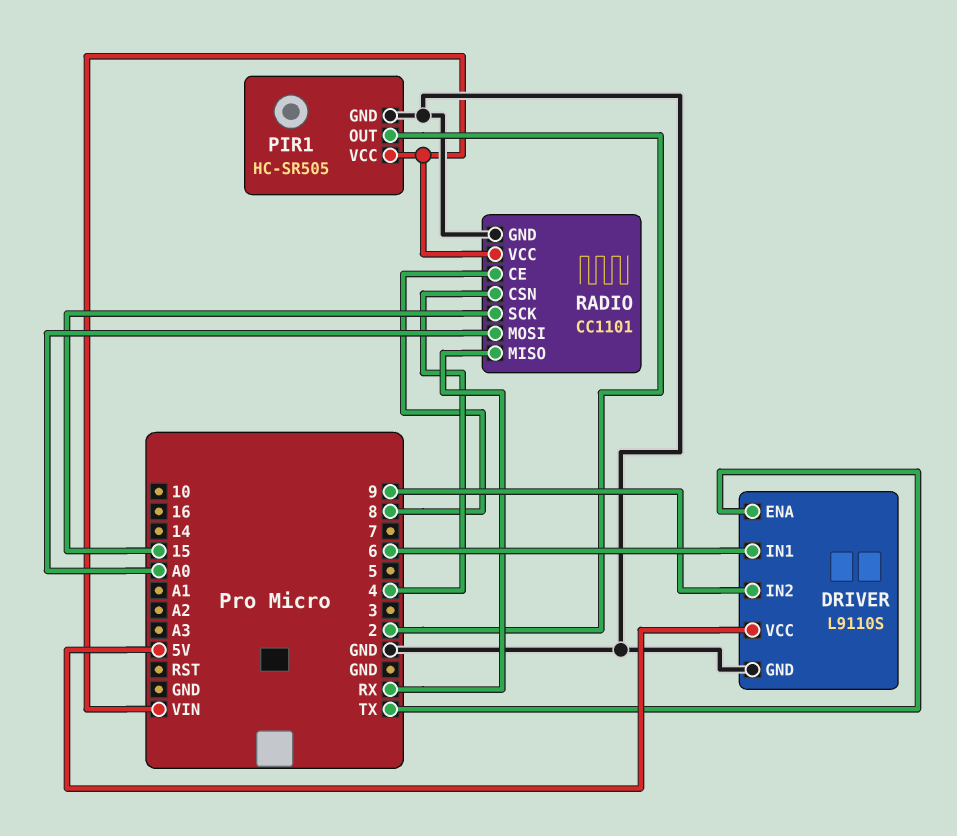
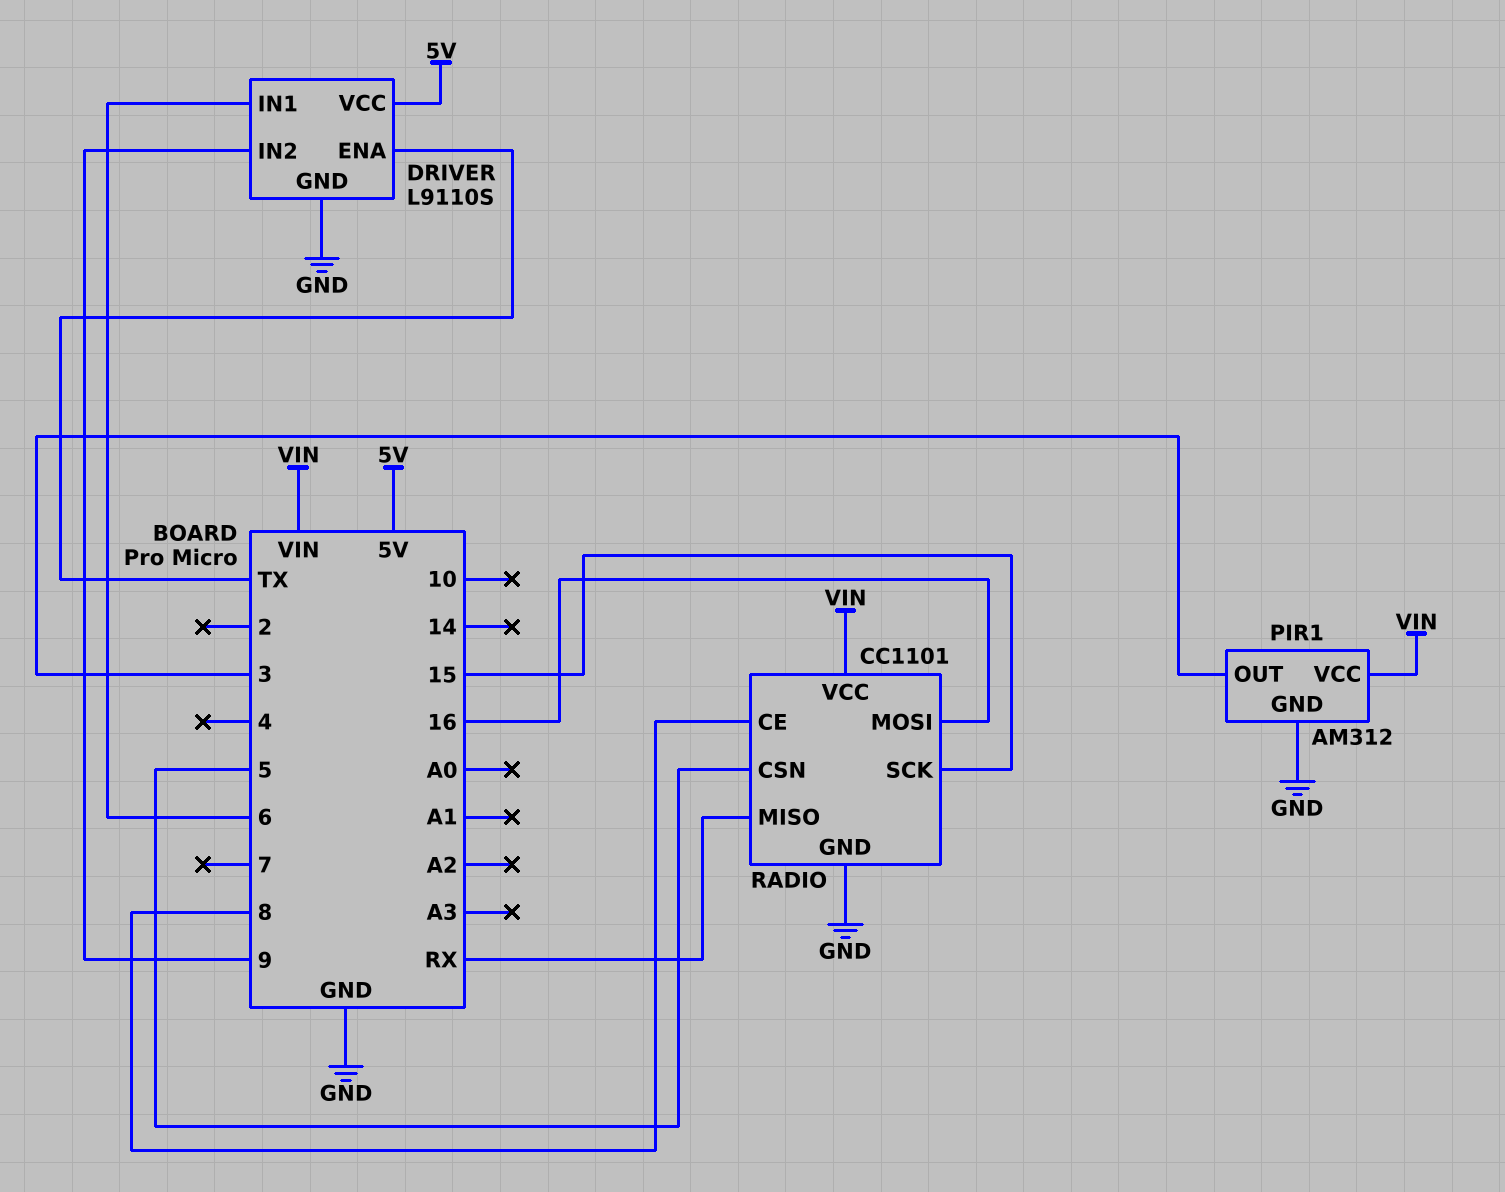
PIR1: HC-SR505 -> AM312
PIR1 pin OUT: 2 -> 3
RADIO pin CSN: 4 -> 5
RADIO pin MOSI: A0 -> 16

